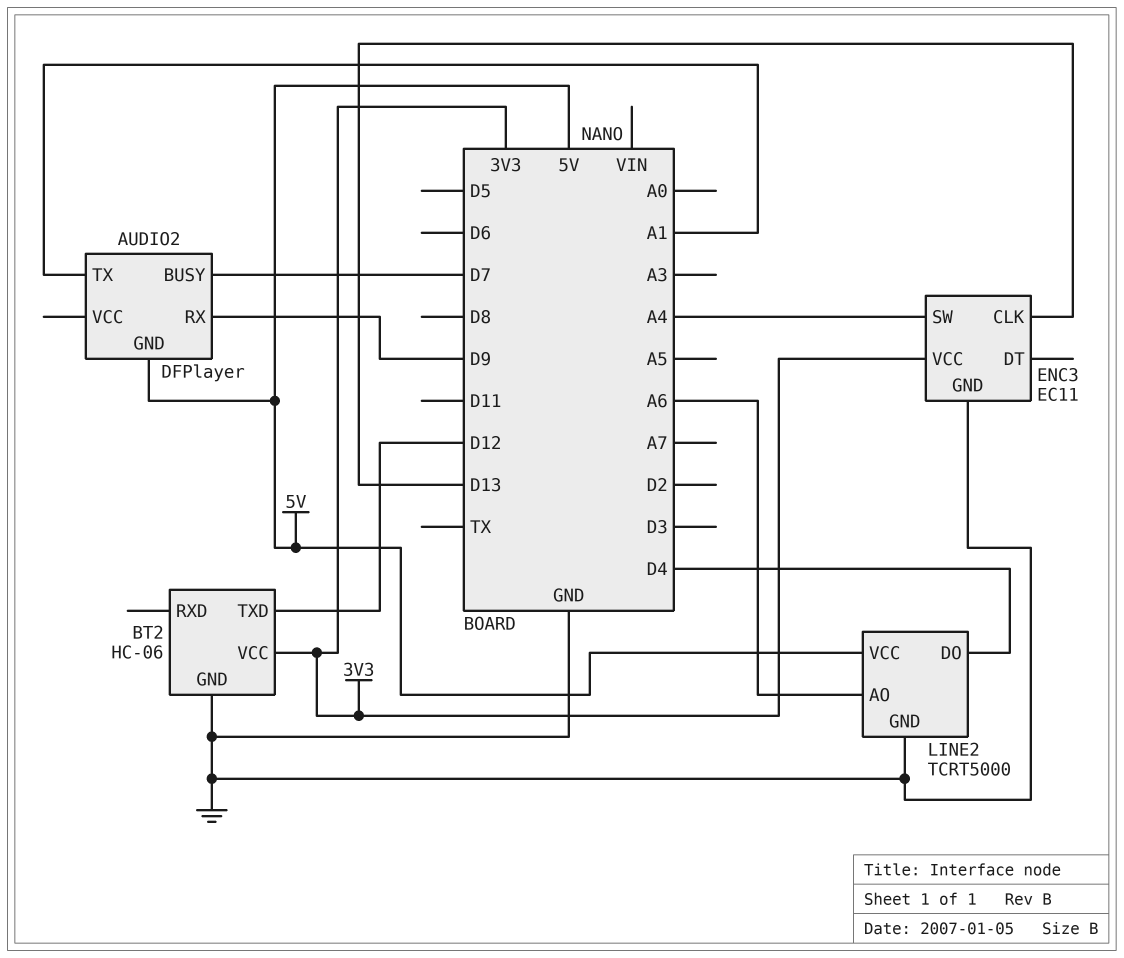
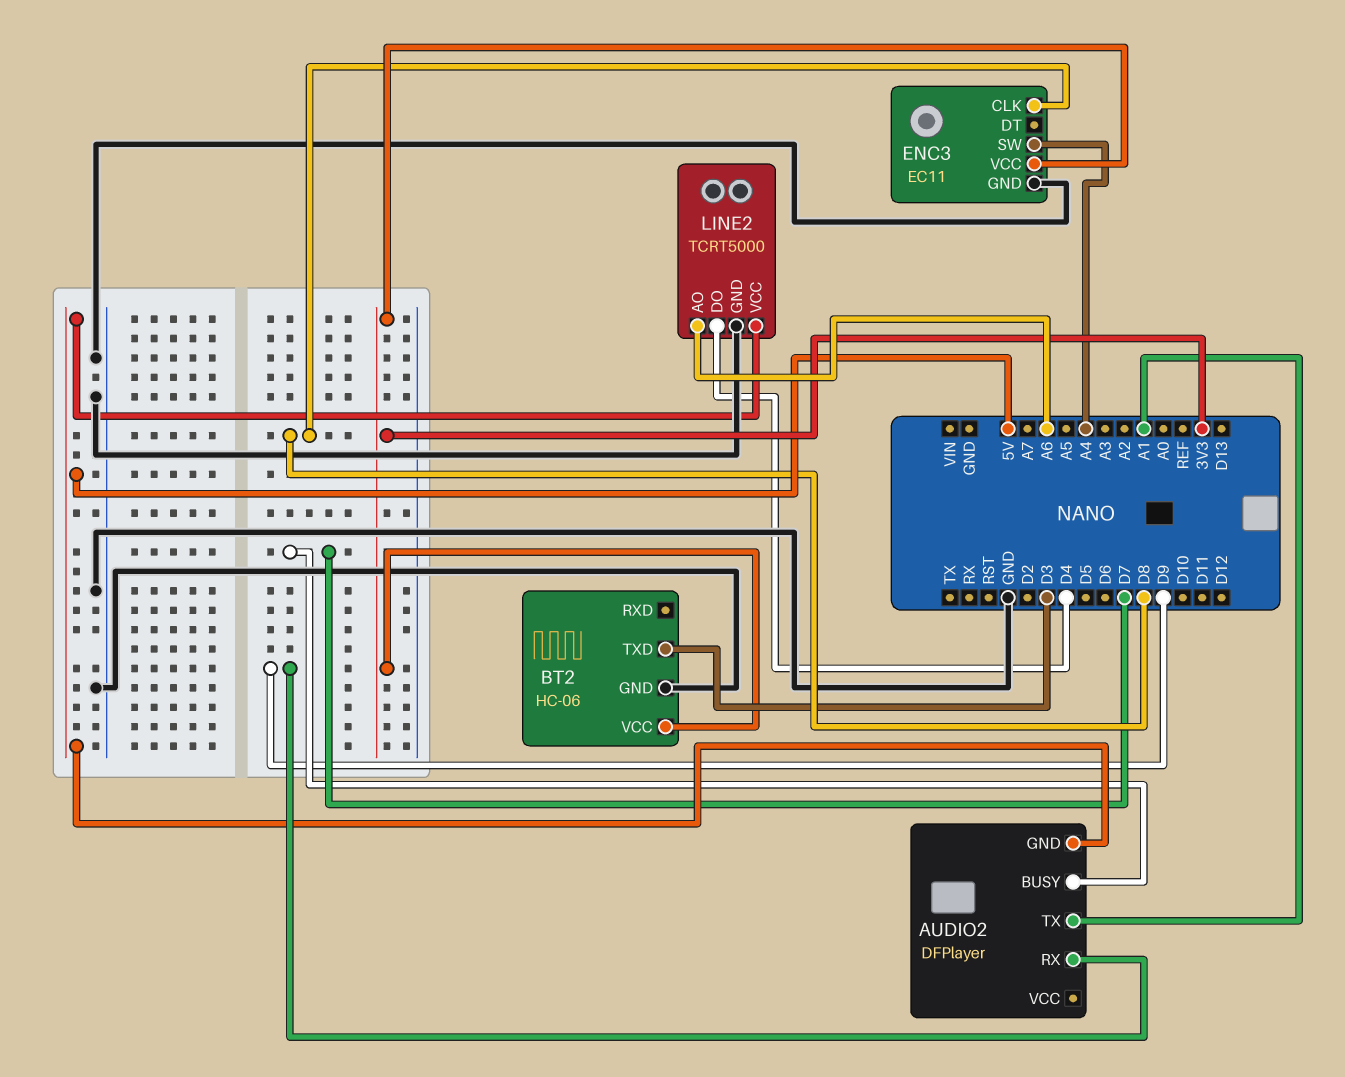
BT2 pin TXD: D12 -> D3
ENC3 pin CLK: D13 -> D8

